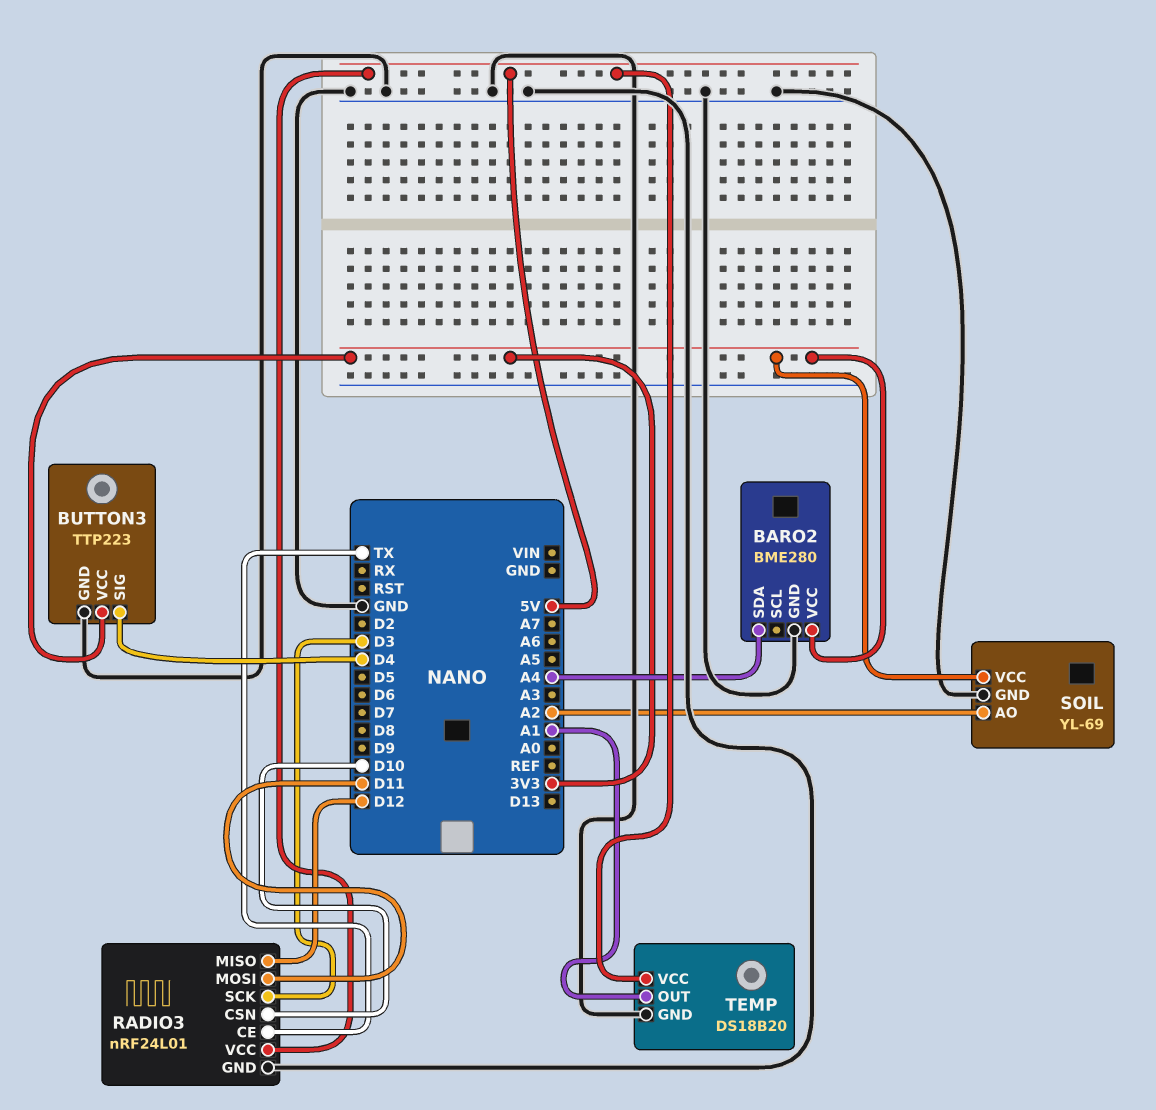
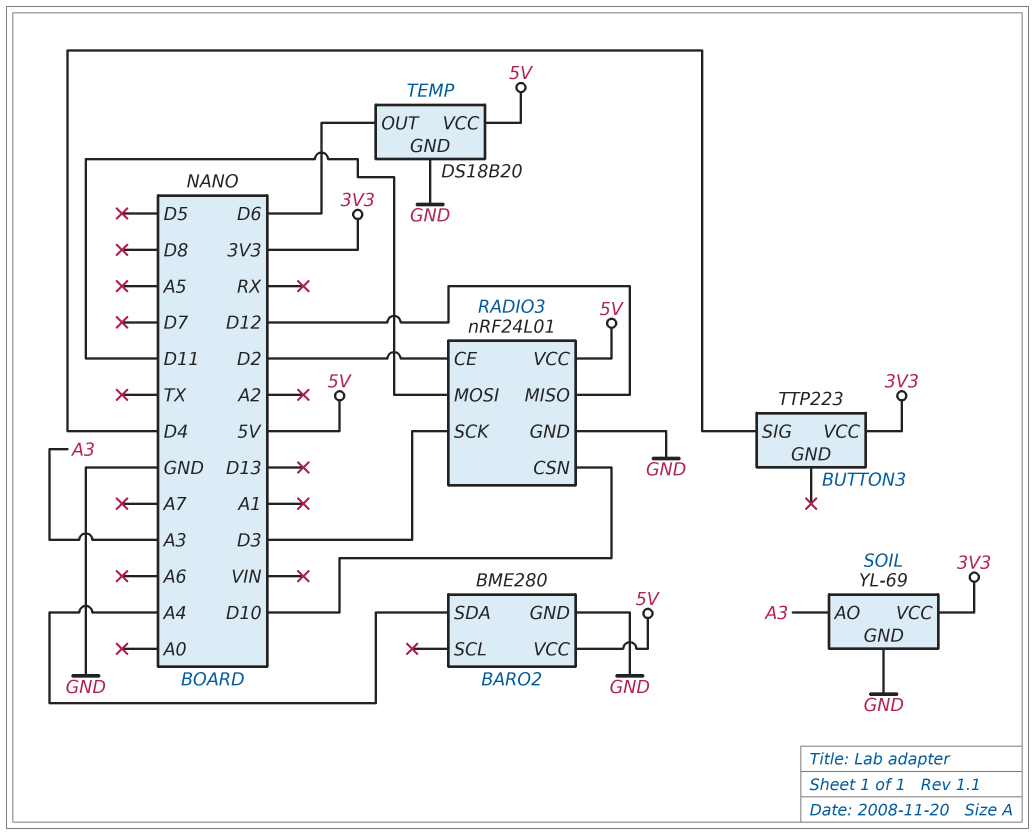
BARO2 pin VCC: 3V3 -> 5V
BUTTON3 pin GND: GND -> none
RADIO3 pin CE: TX -> D2
SOIL pin AO: A2 -> A3
TEMP pin OUT: A1 -> D6

